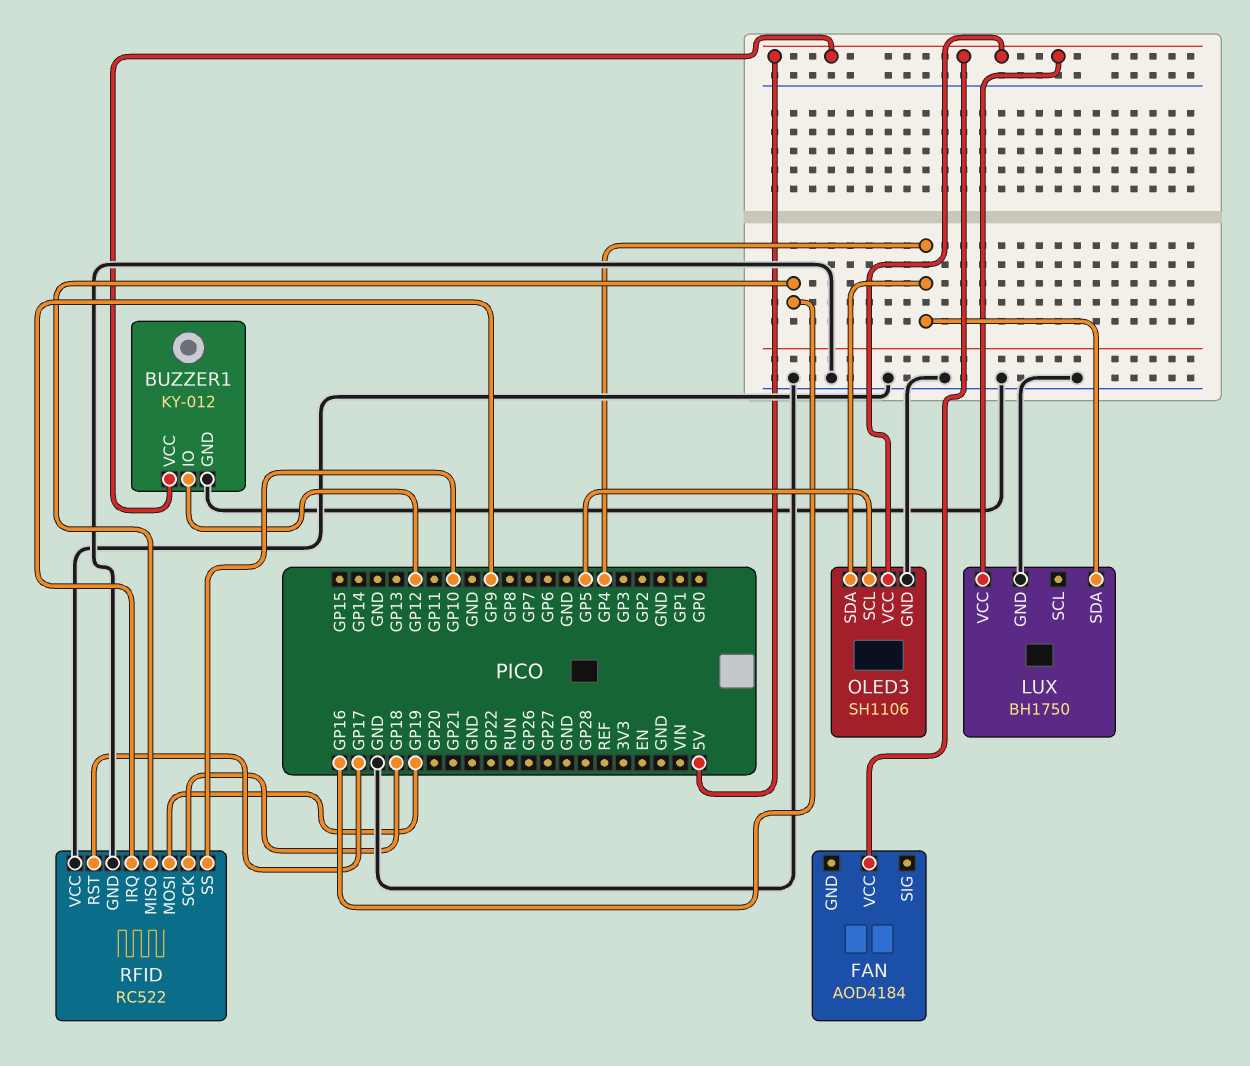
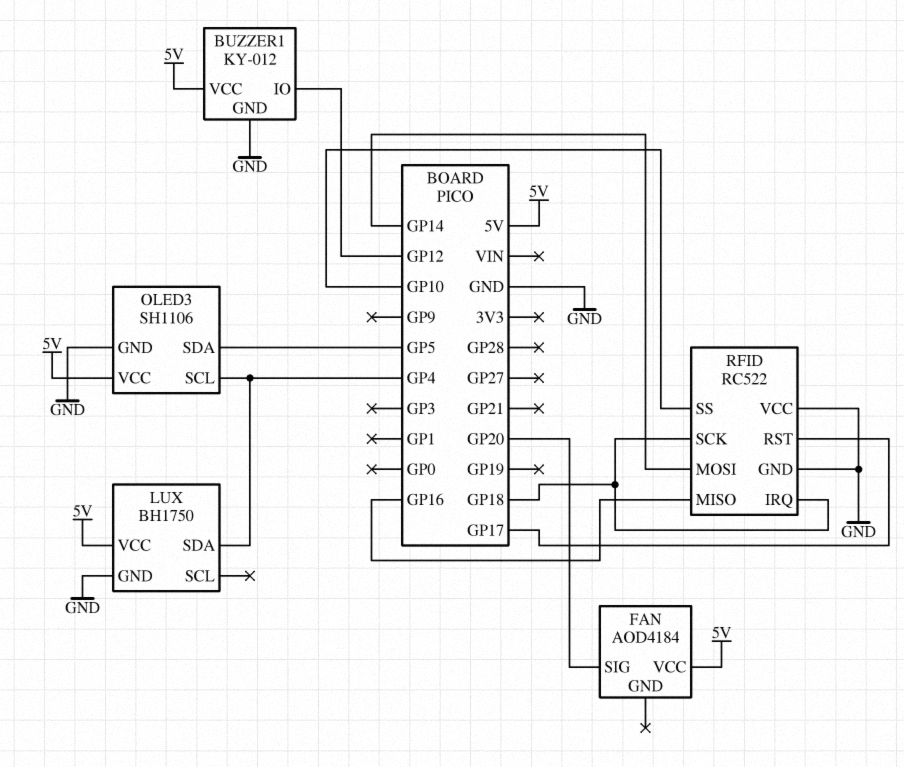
FAN pin SIG: none -> GP20
OLED3 pin SCL: GP5 -> GP4
OLED3 pin SDA: GP4 -> GP5
RFID pin IRQ: GP9 -> GP18
RFID pin MOSI: GP19 -> GP14

